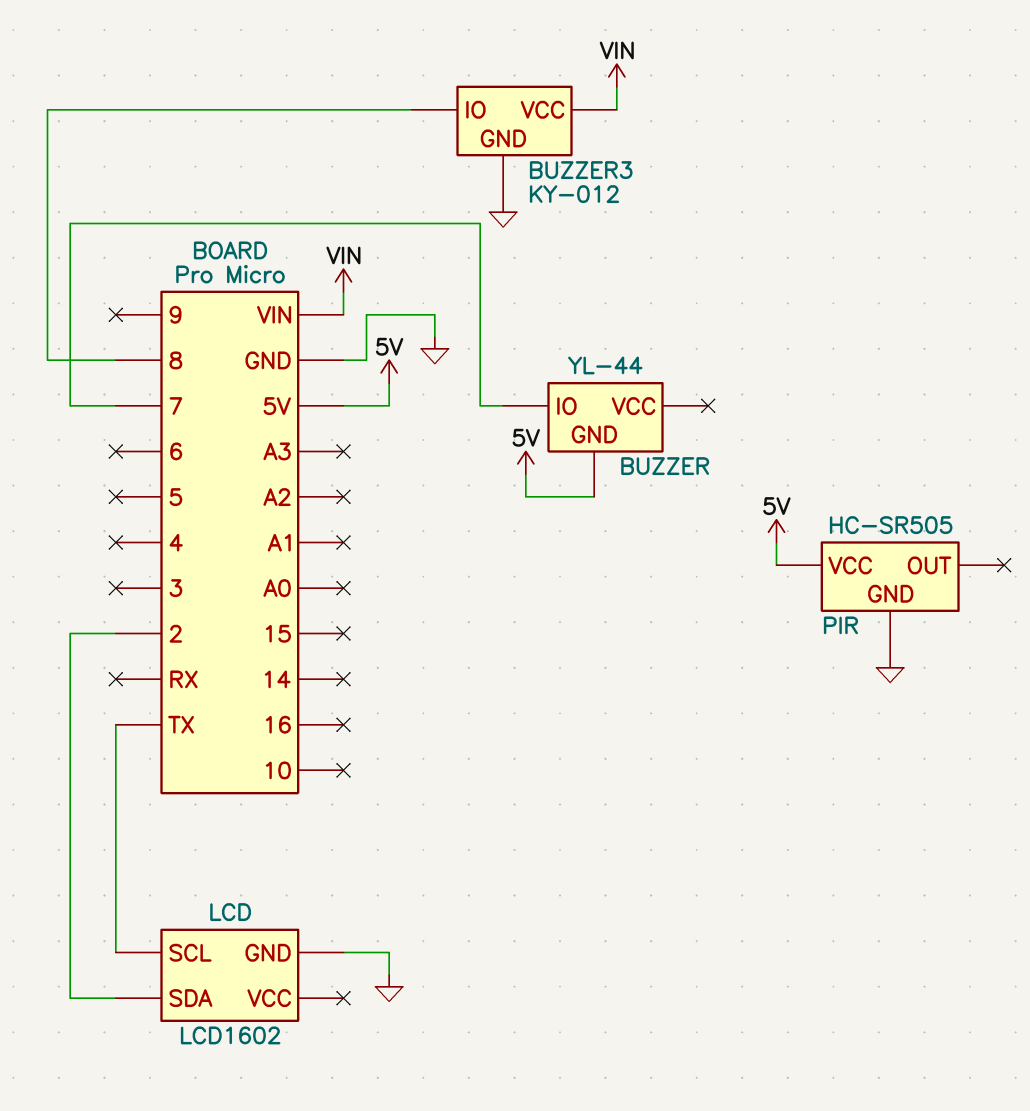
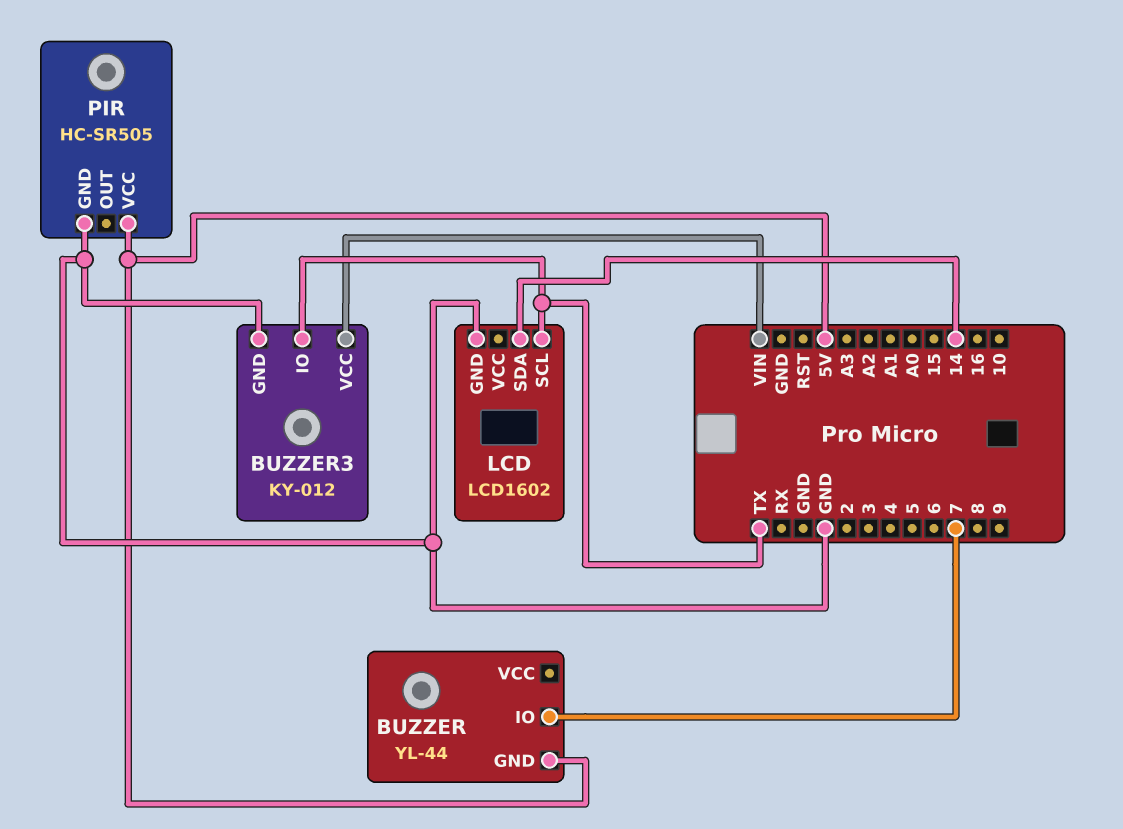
BUZZER3 pin IO: 8 -> TX
LCD pin SDA: 2 -> 14

